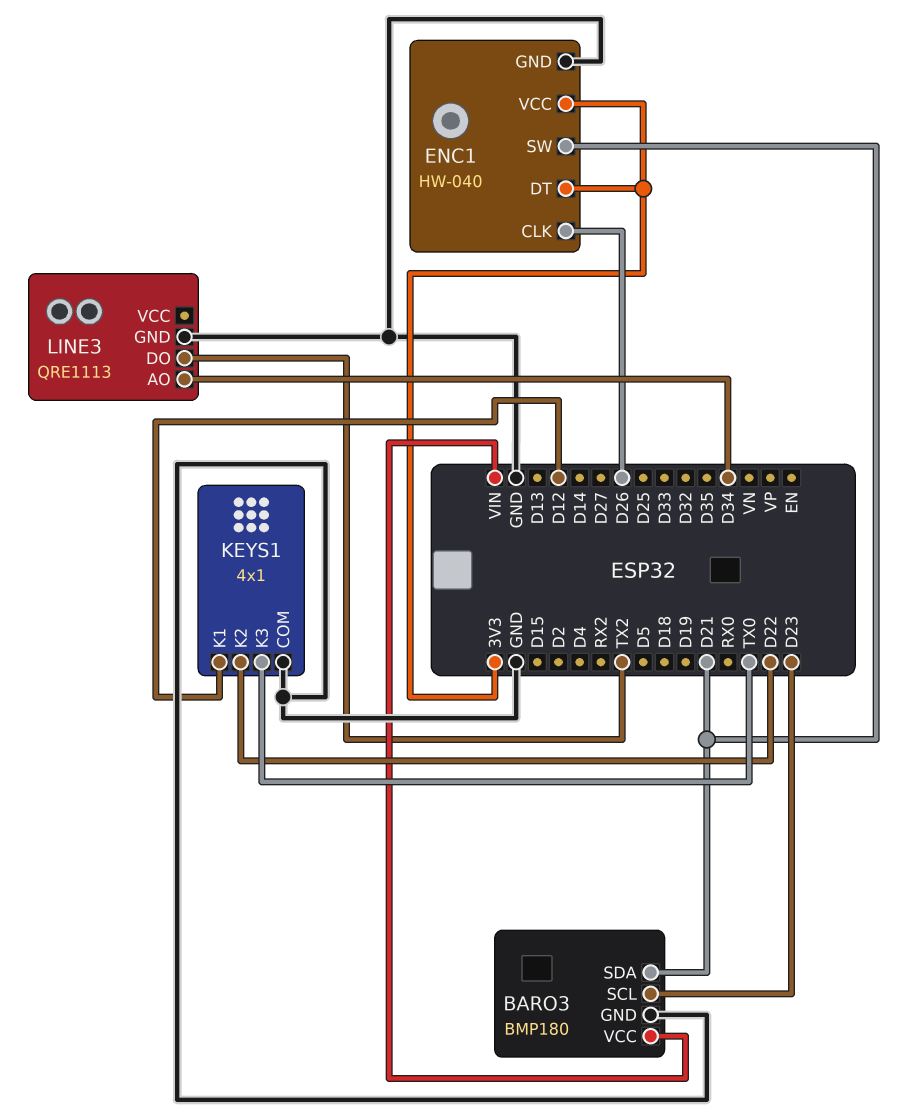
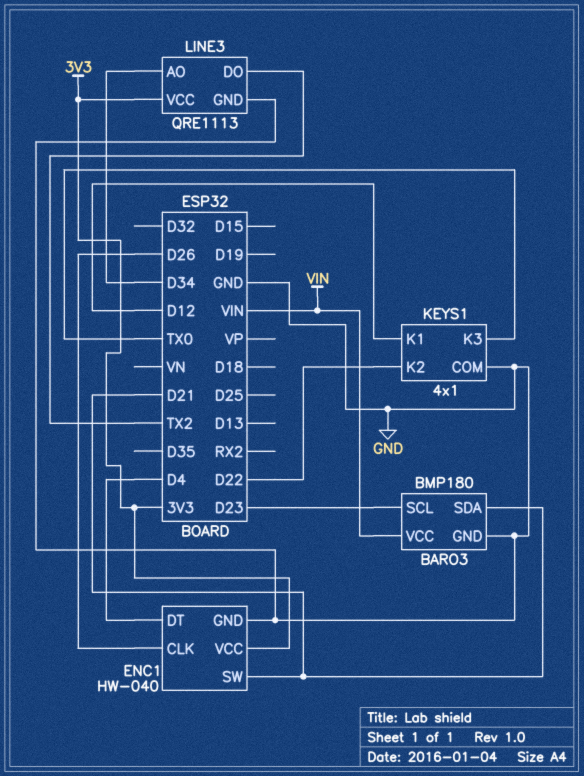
ENC1 pin DT: 3V3 -> D4
LINE3 pin VCC: none -> 3V3

